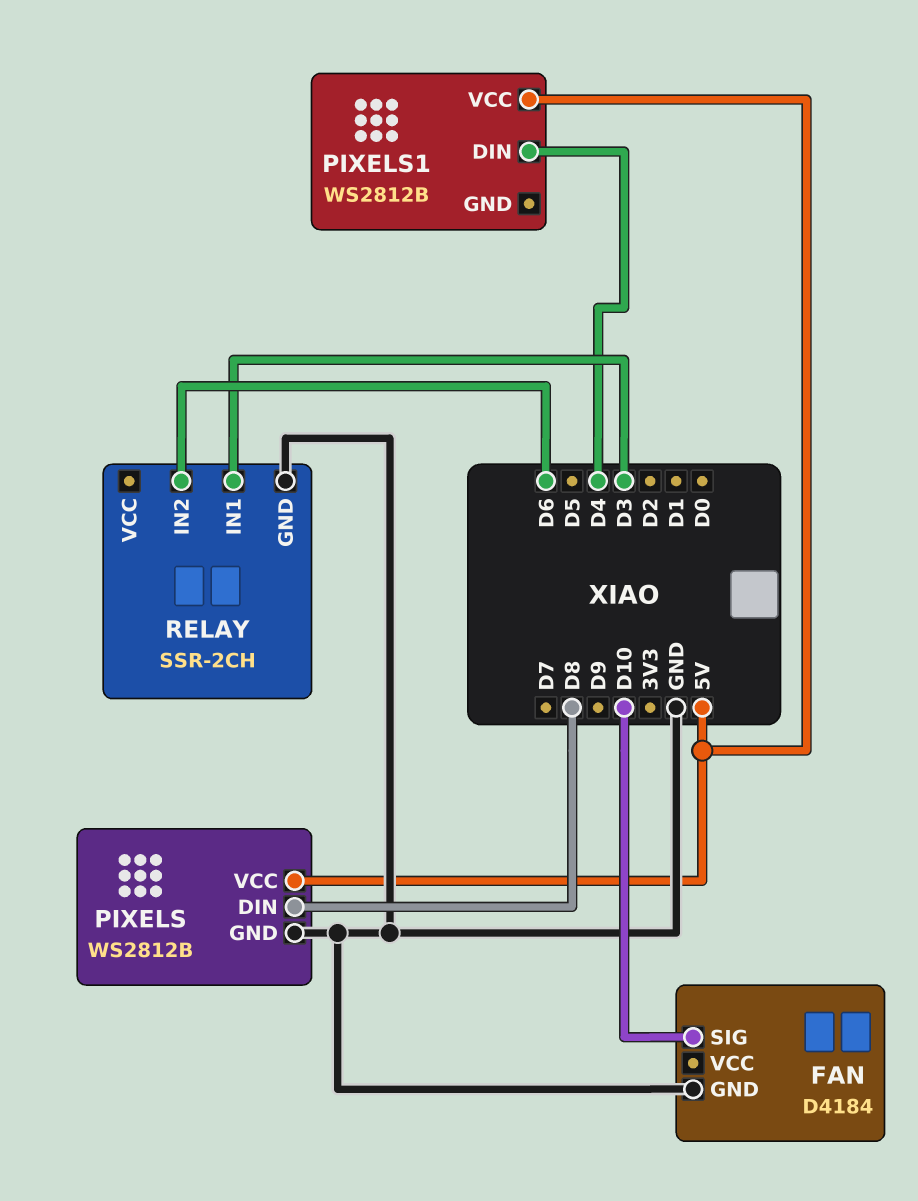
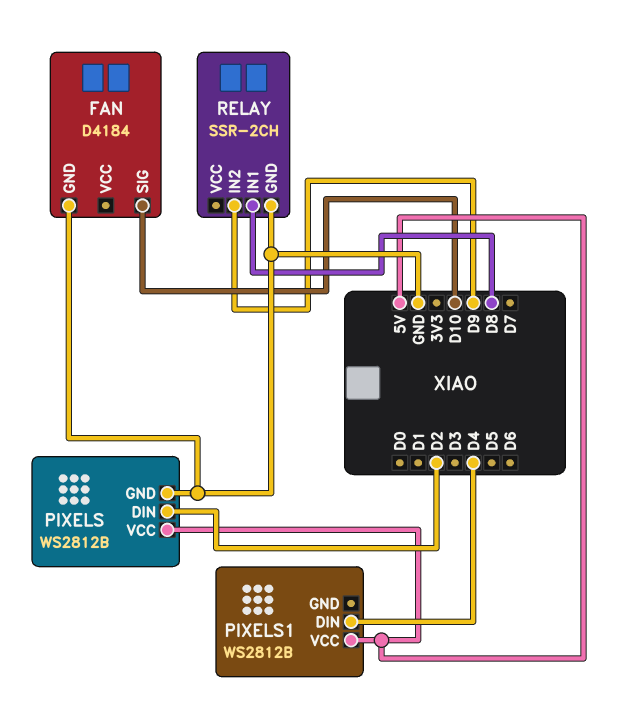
PIXELS pin DIN: D8 -> D2
RELAY pin IN1: D3 -> D8
RELAY pin IN2: D6 -> D9

